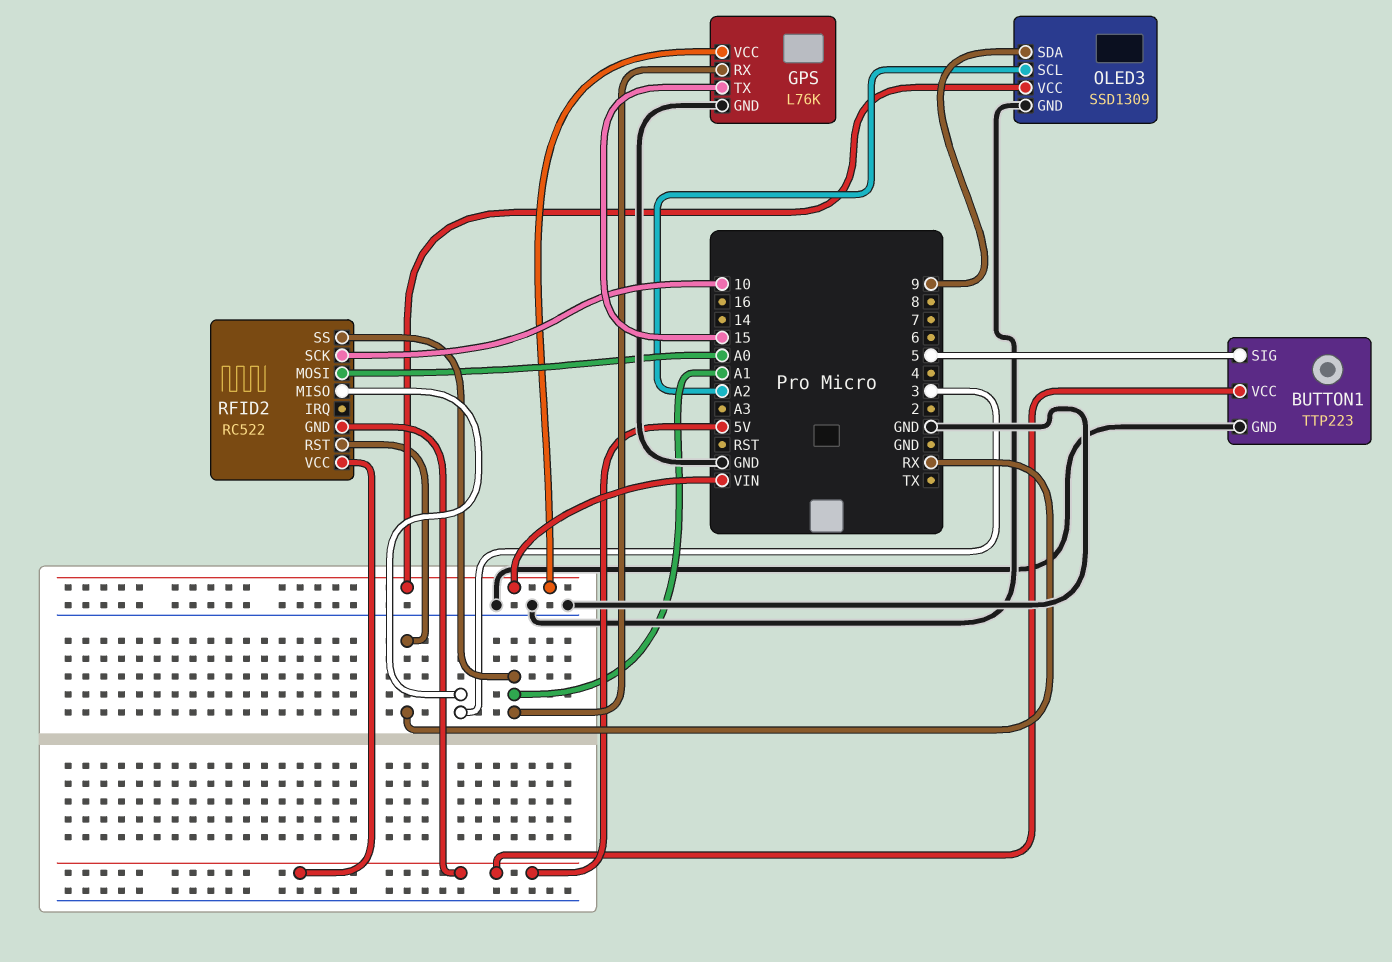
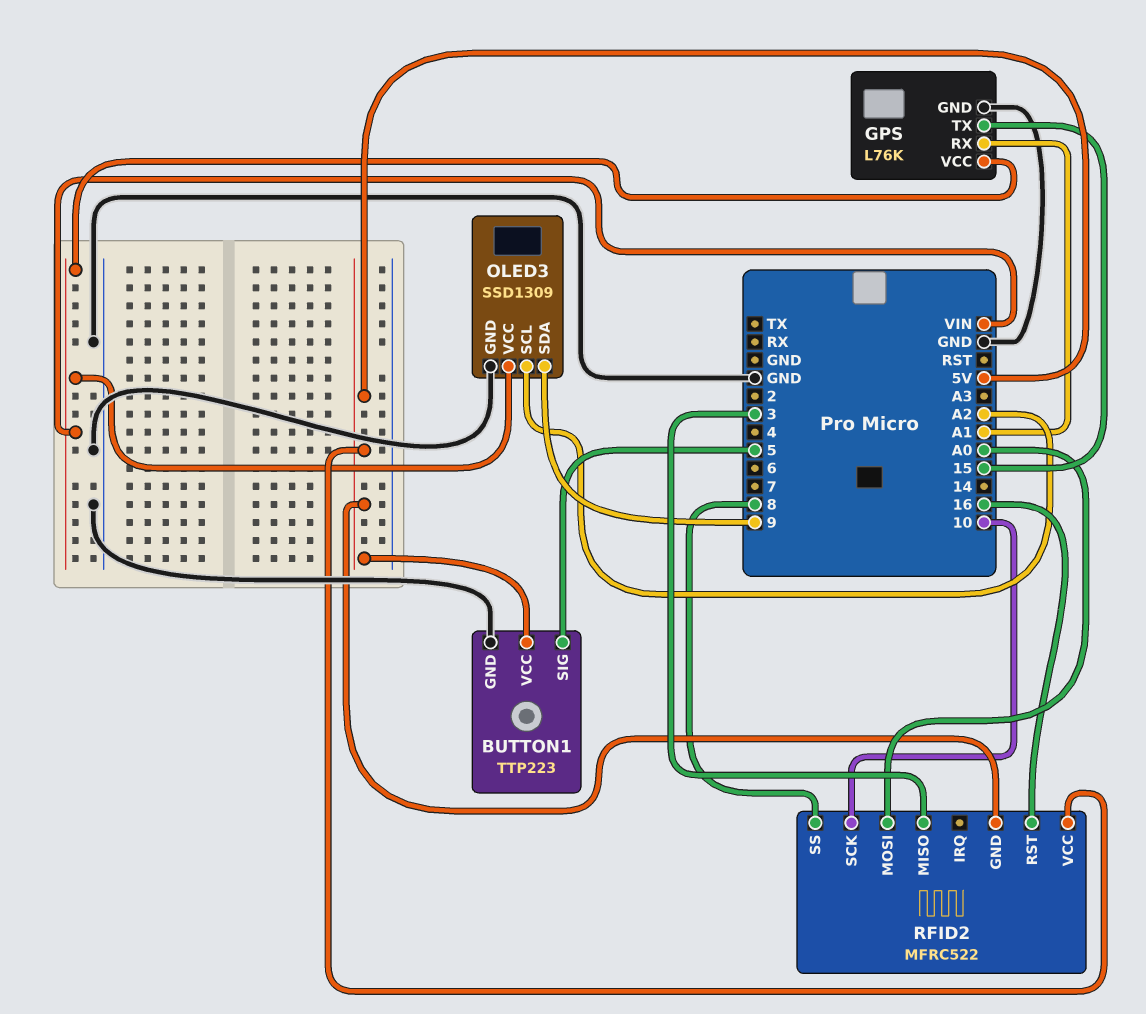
RFID2: RC522 -> MFRC522
RFID2 pin RST: RX -> 16
RFID2 pin SS: A1 -> 8

